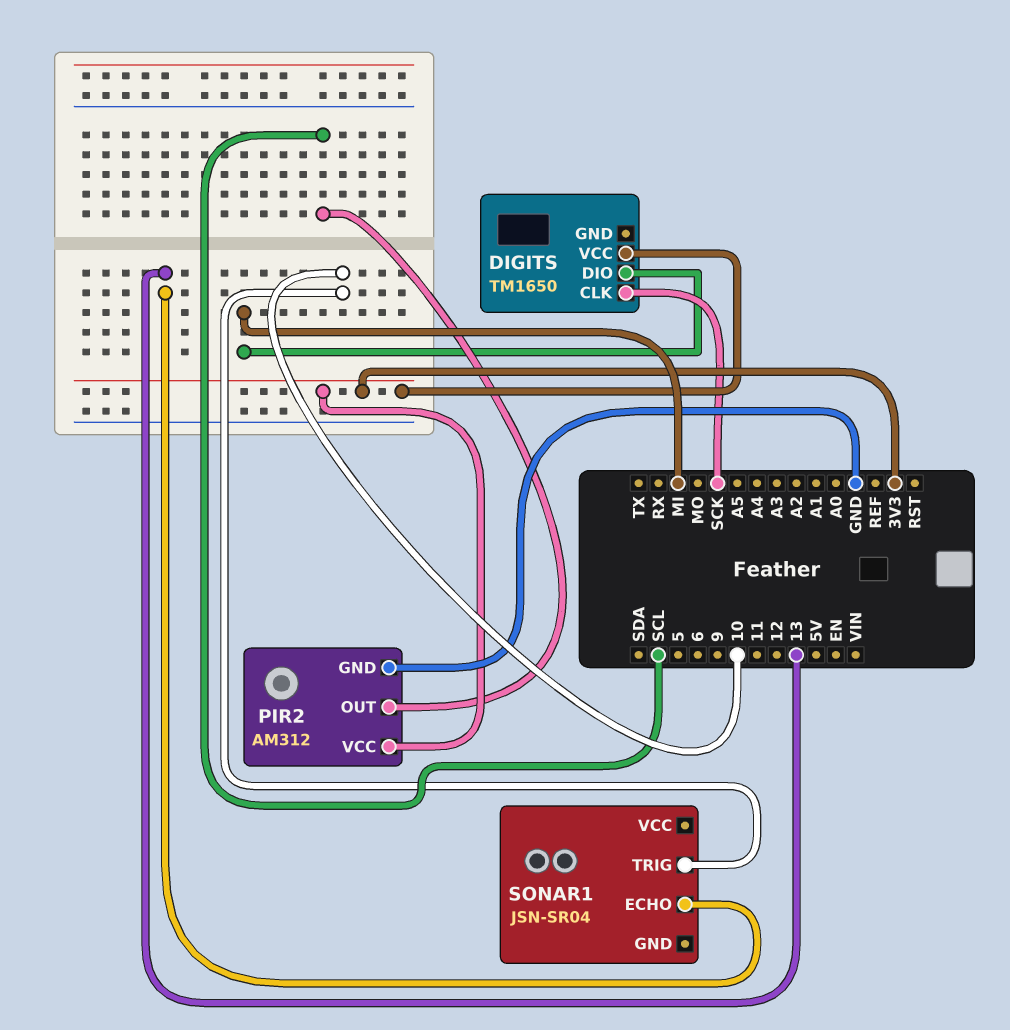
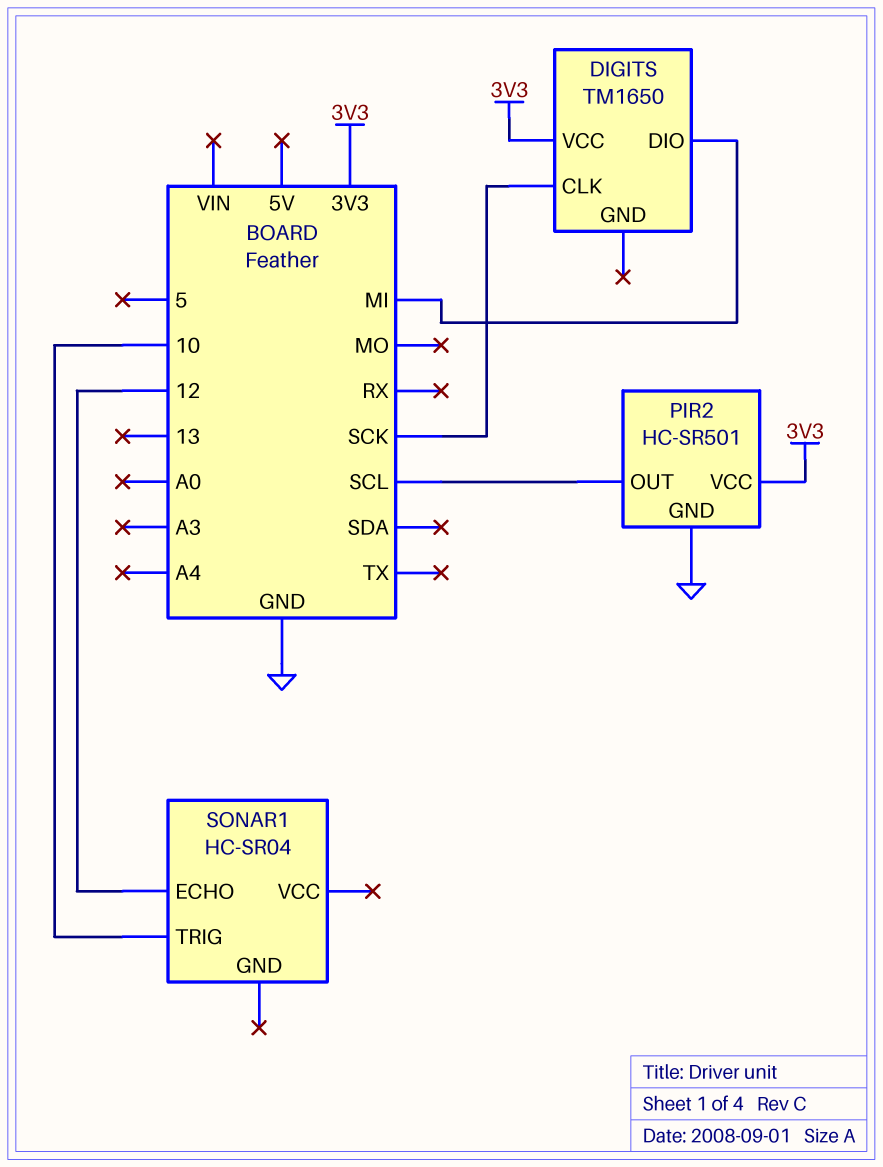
PIR2: AM312 -> HC-SR501
SONAR1: JSN-SR04 -> HC-SR04
SONAR1 pin ECHO: 13 -> 12

